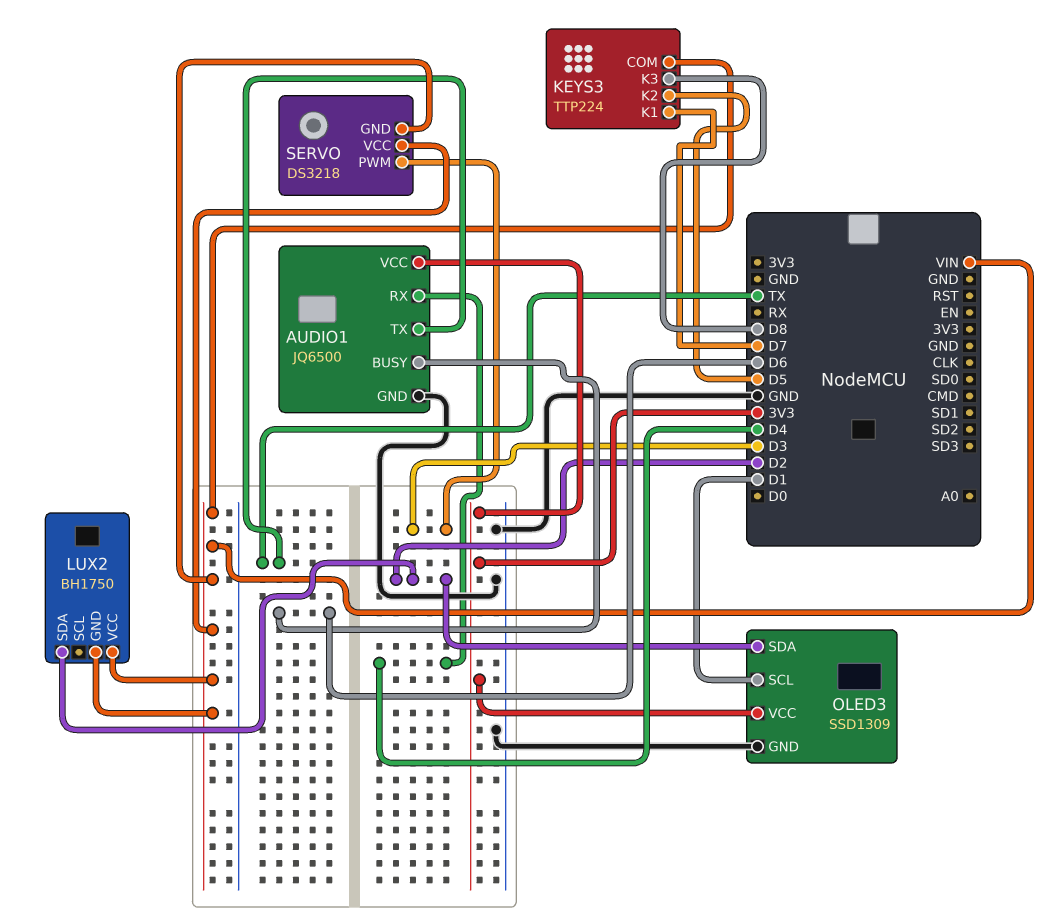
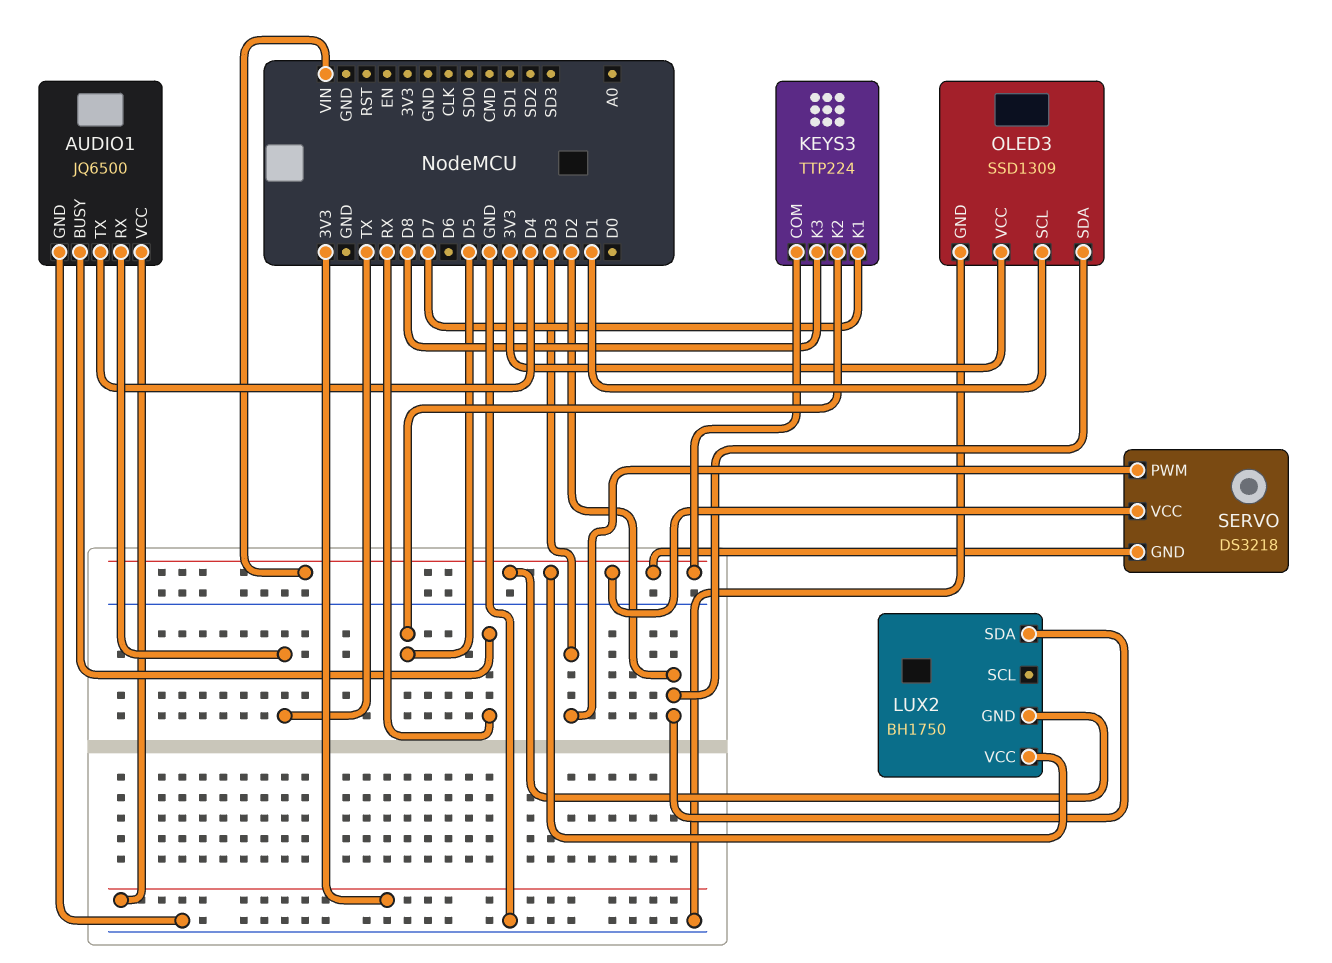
AUDIO1 pin BUSY: D6 -> RX
AUDIO1 pin RX: D4 -> TX
AUDIO1 pin TX: TX -> D4

